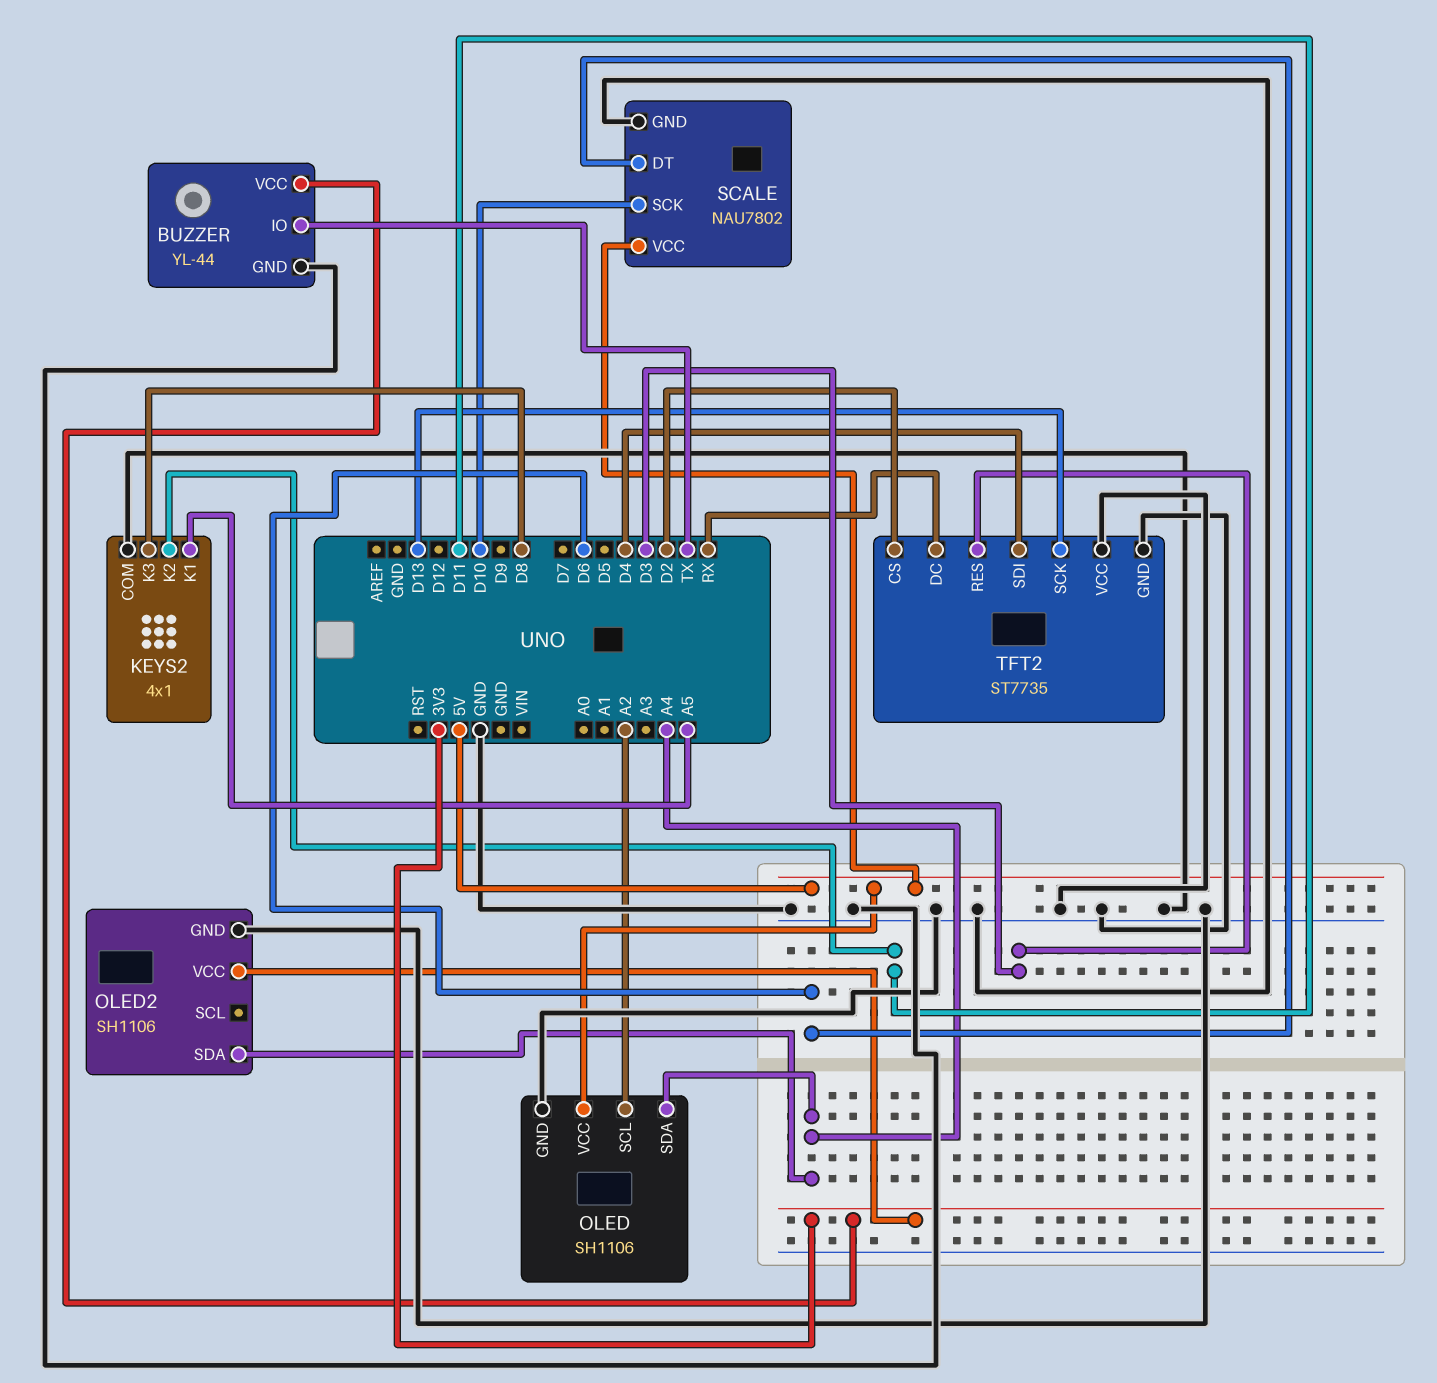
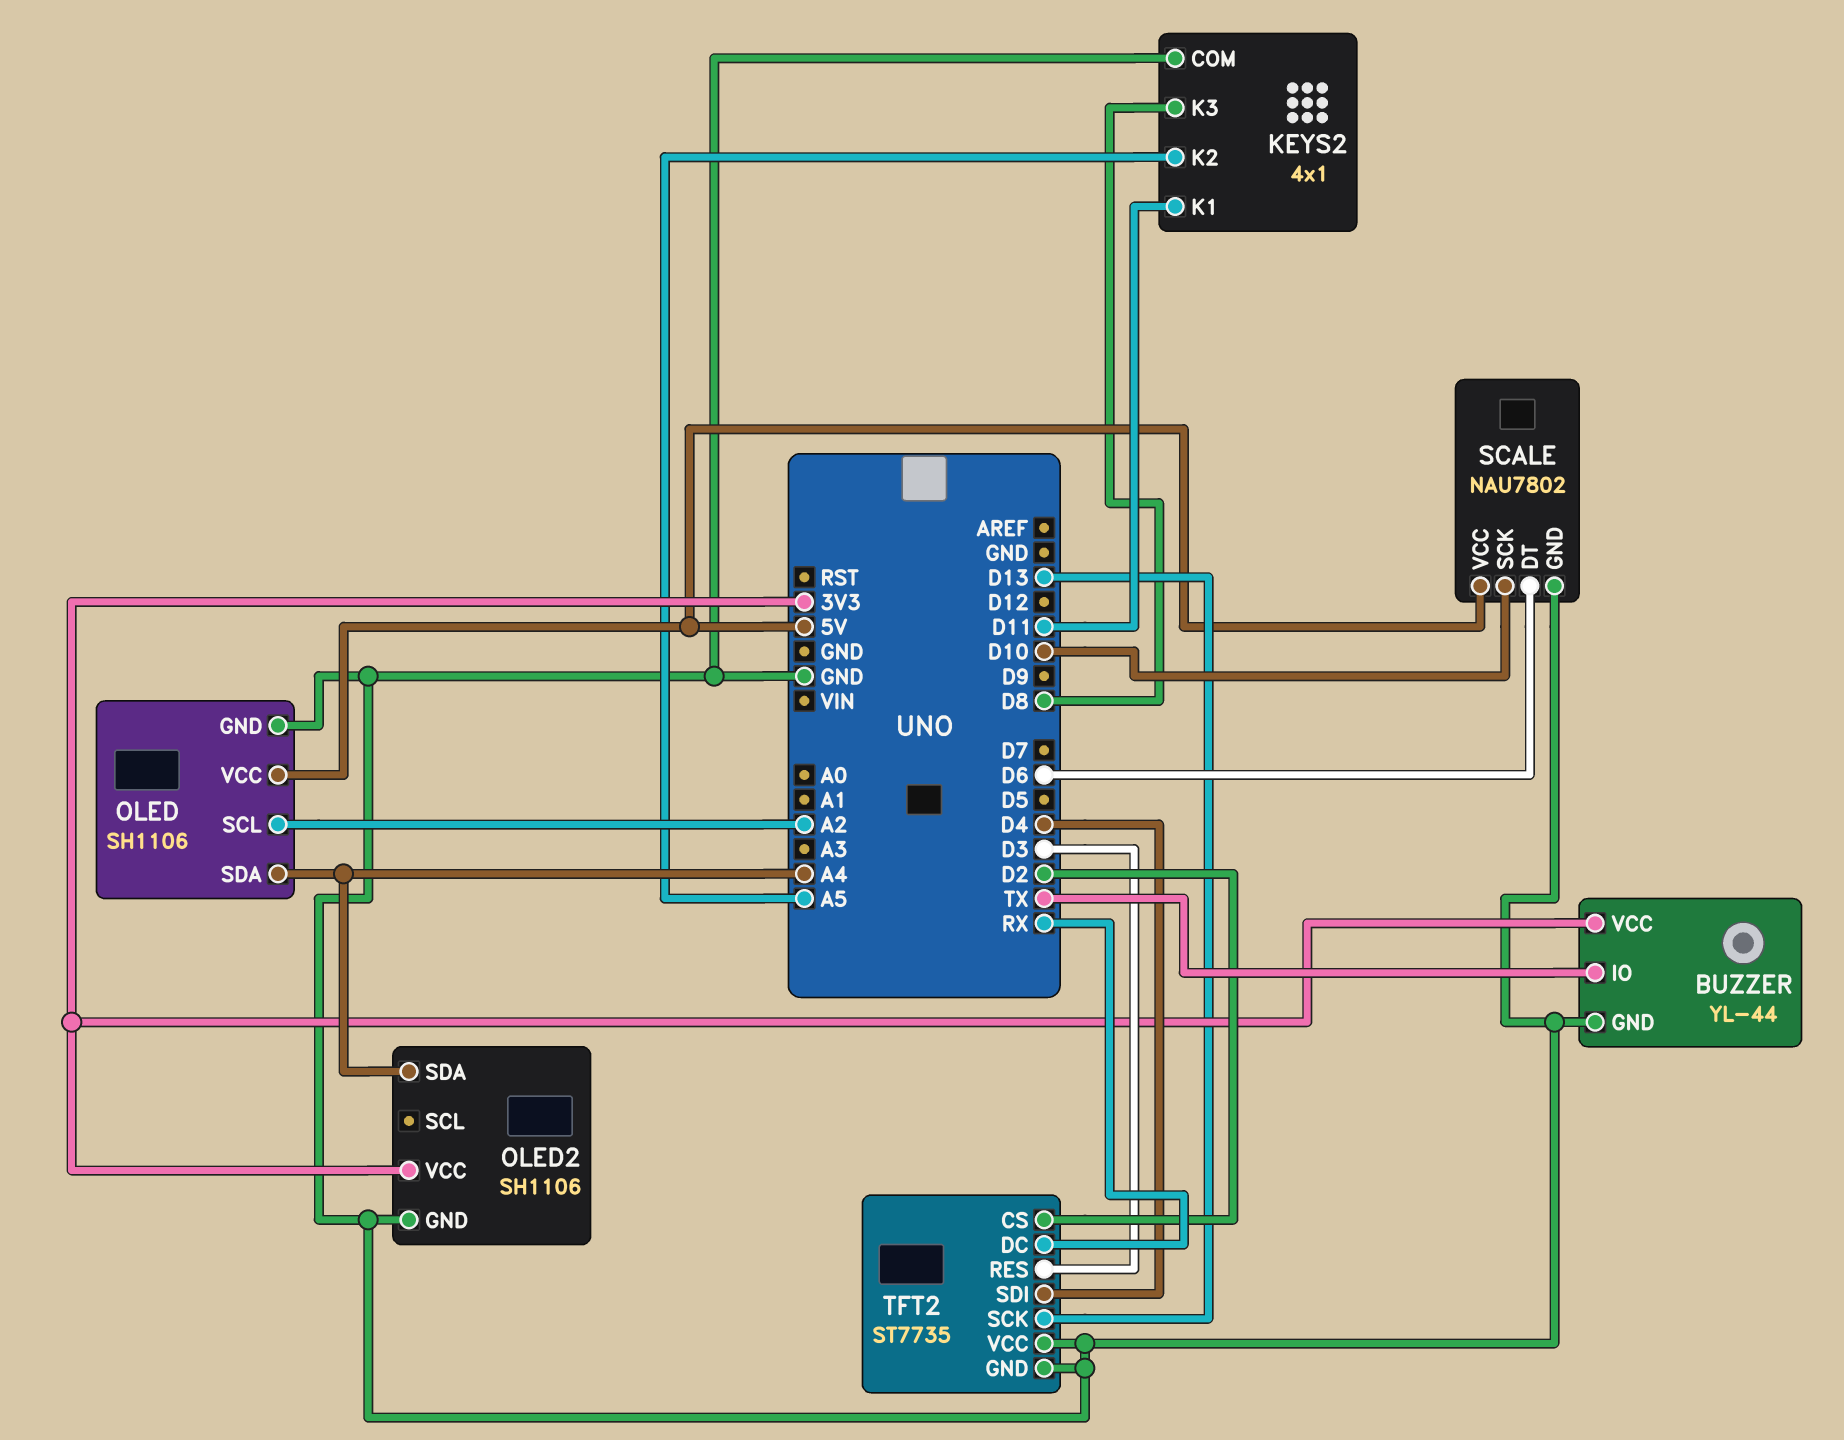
KEYS2 pin K1: A5 -> D11
KEYS2 pin K2: D11 -> A5

